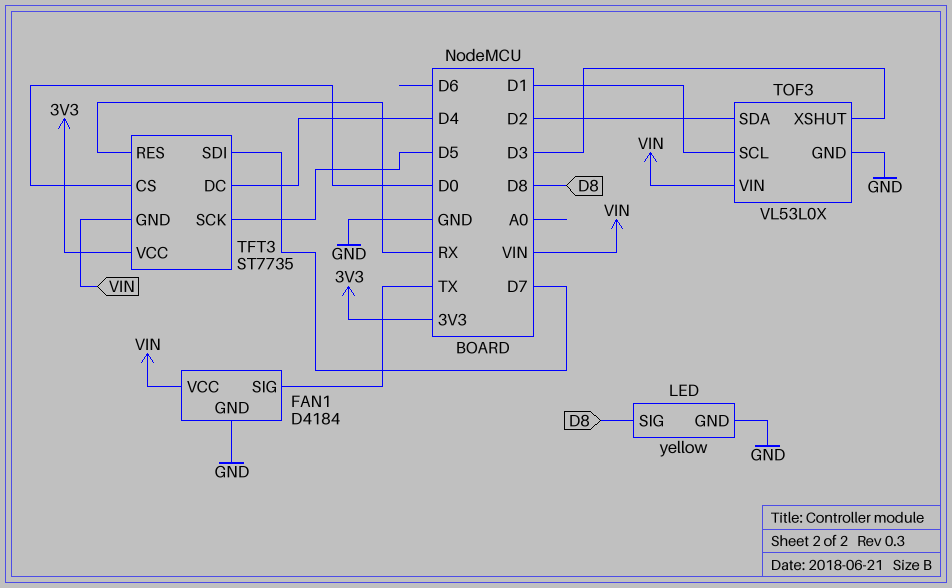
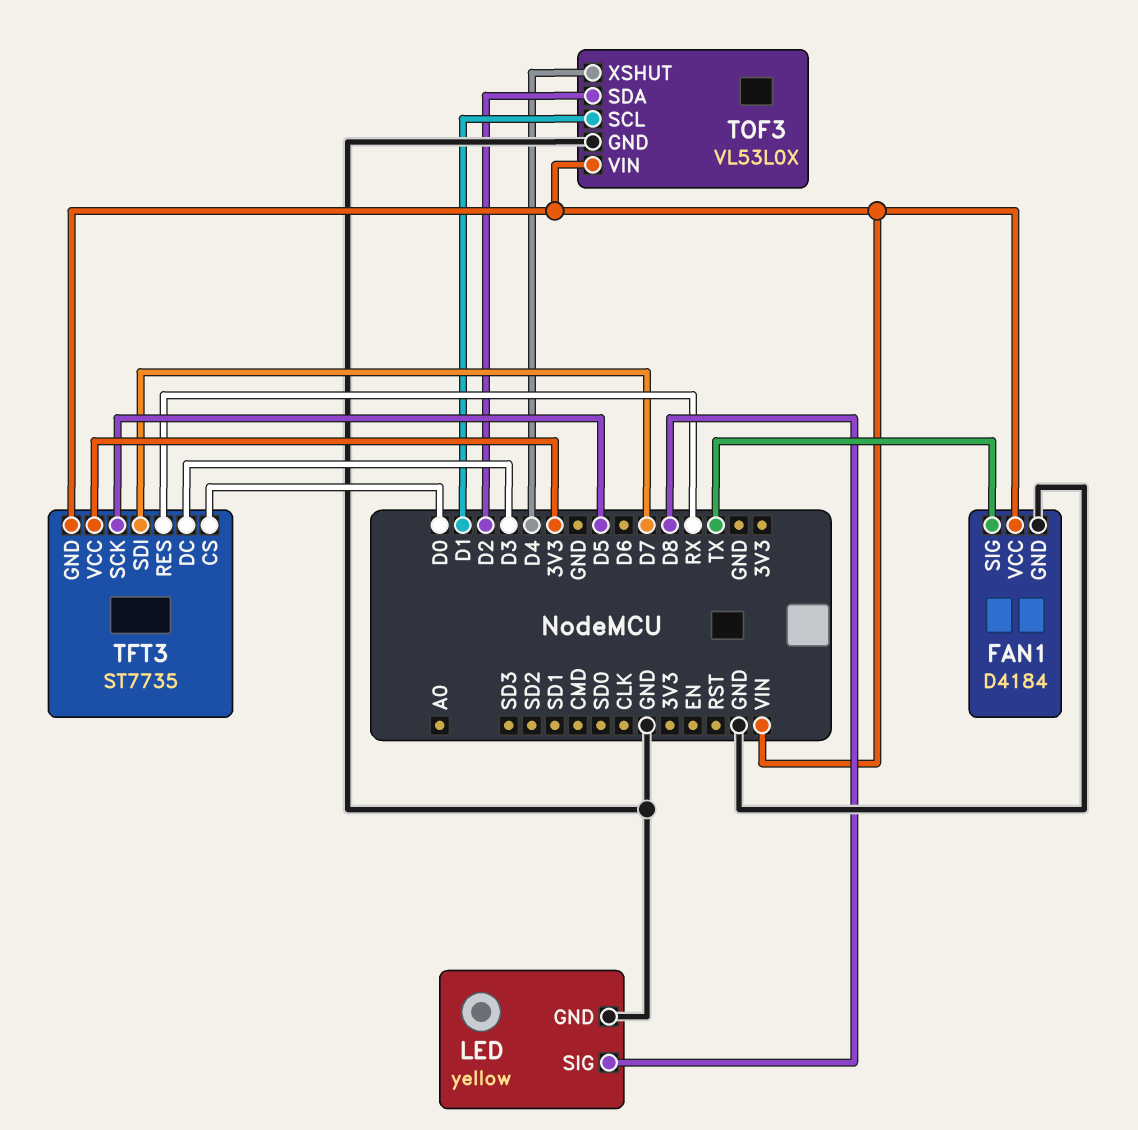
TFT3 pin DC: D4 -> D3
TOF3 pin XSHUT: D3 -> D4

